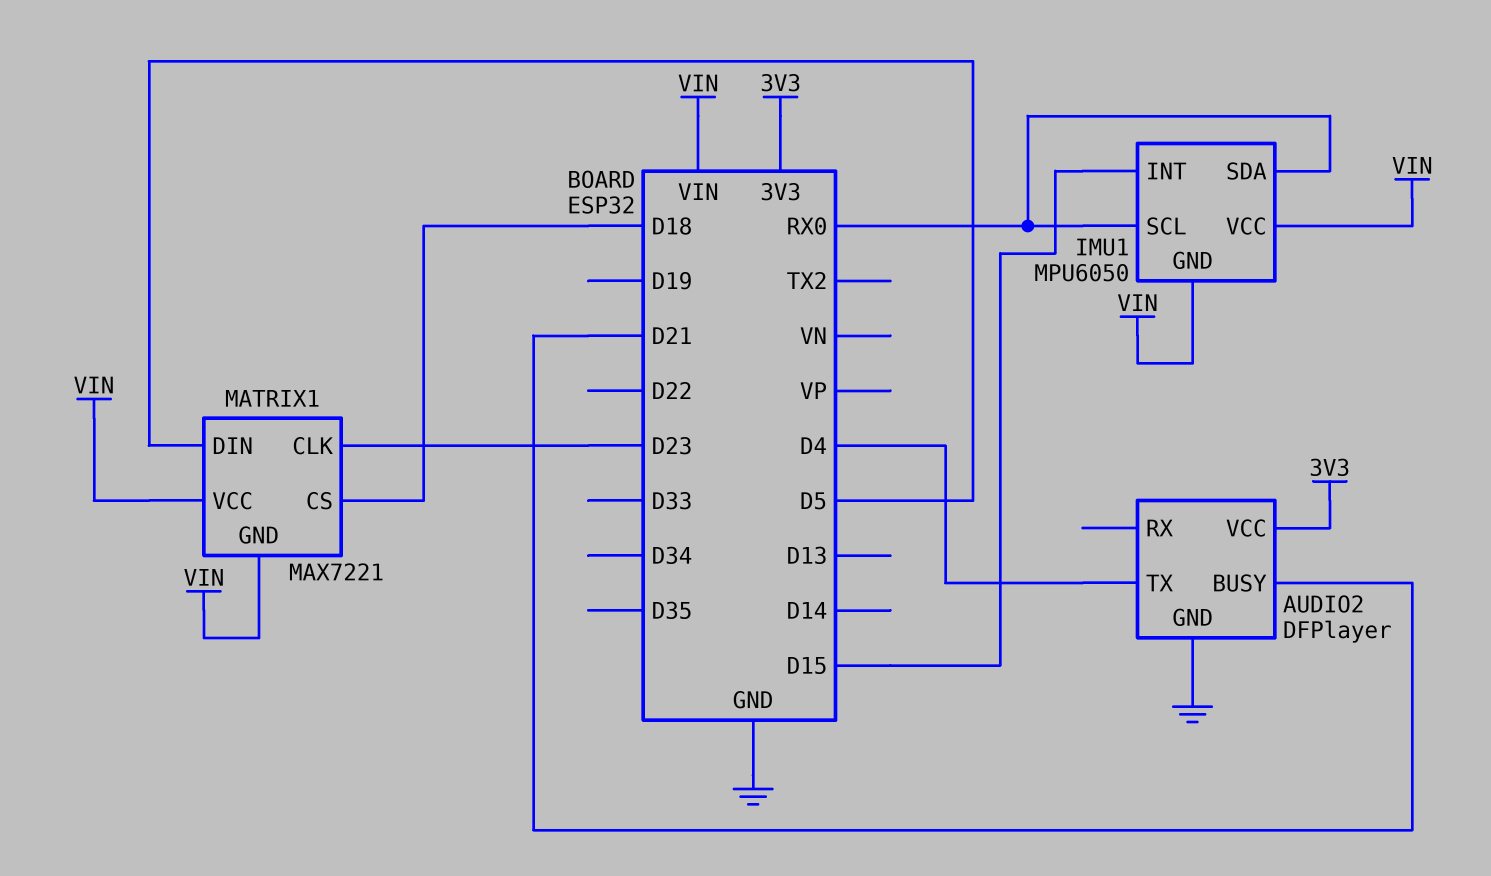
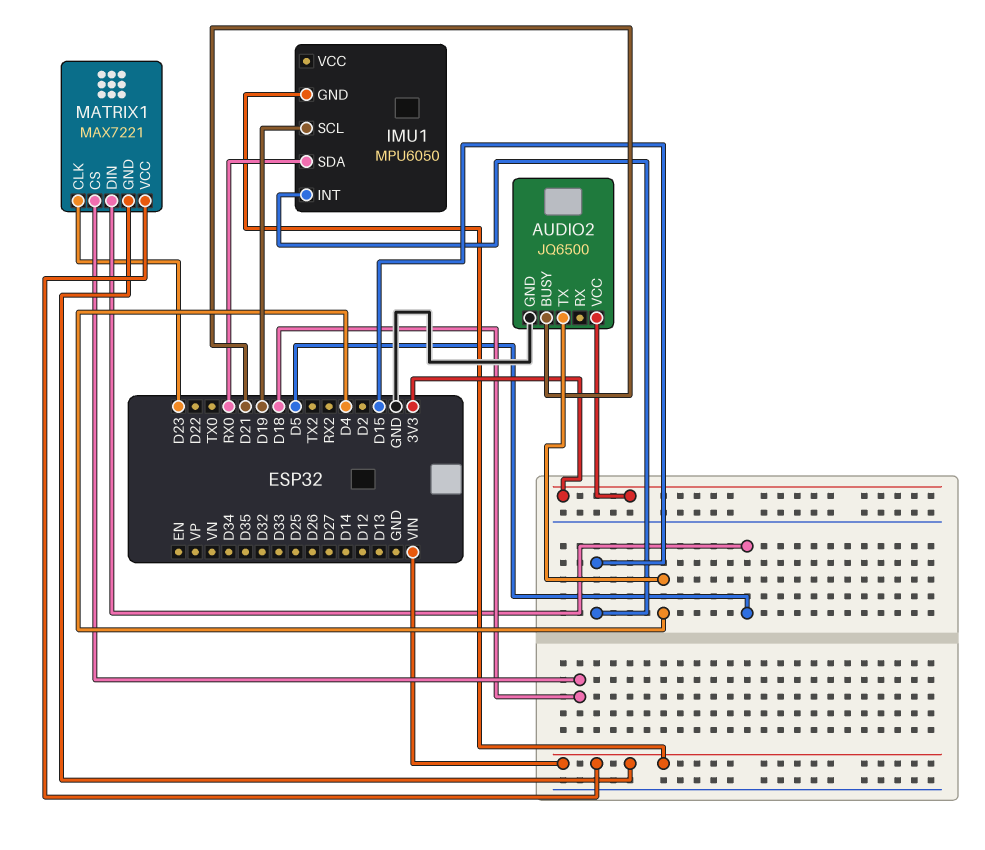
AUDIO2: DFPlayer -> JQ6500
IMU1 pin SCL: RX0 -> D19
IMU1 pin VCC: VIN -> none

